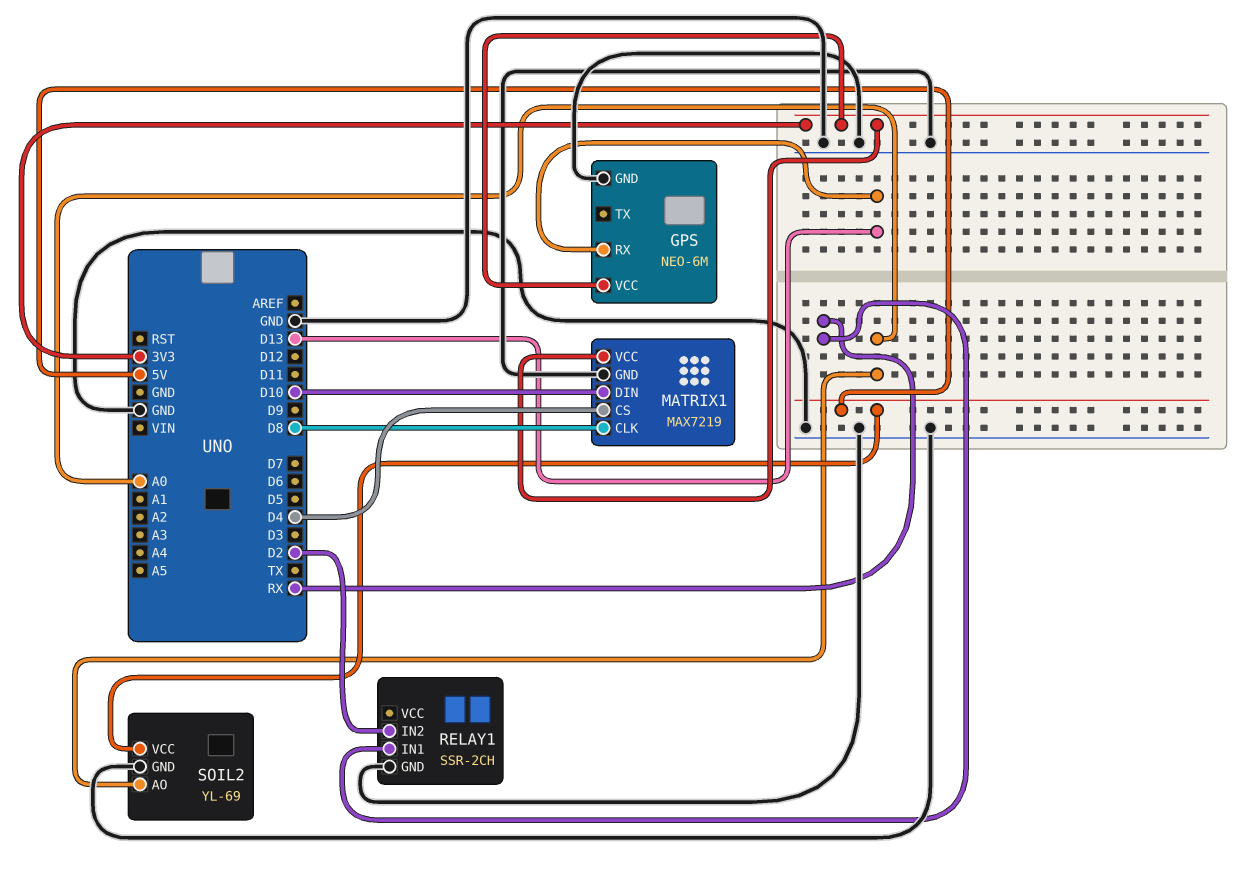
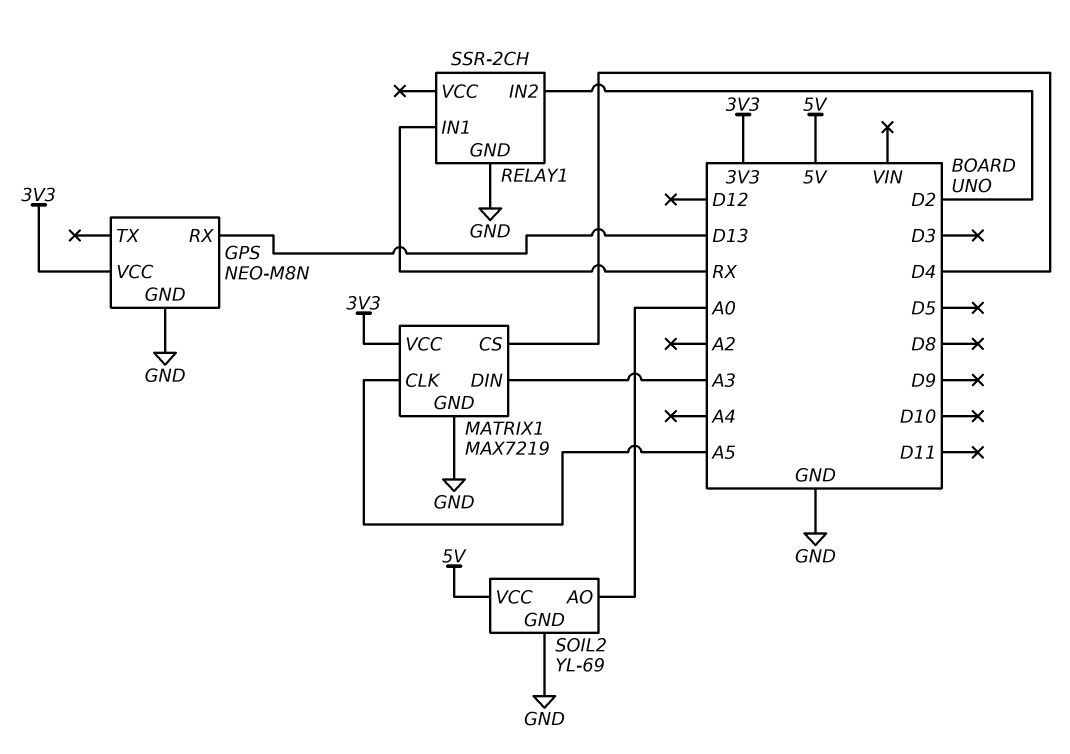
GPS: NEO-6M -> NEO-M8N
MATRIX1 pin CLK: D8 -> A5
MATRIX1 pin DIN: D10 -> A3

